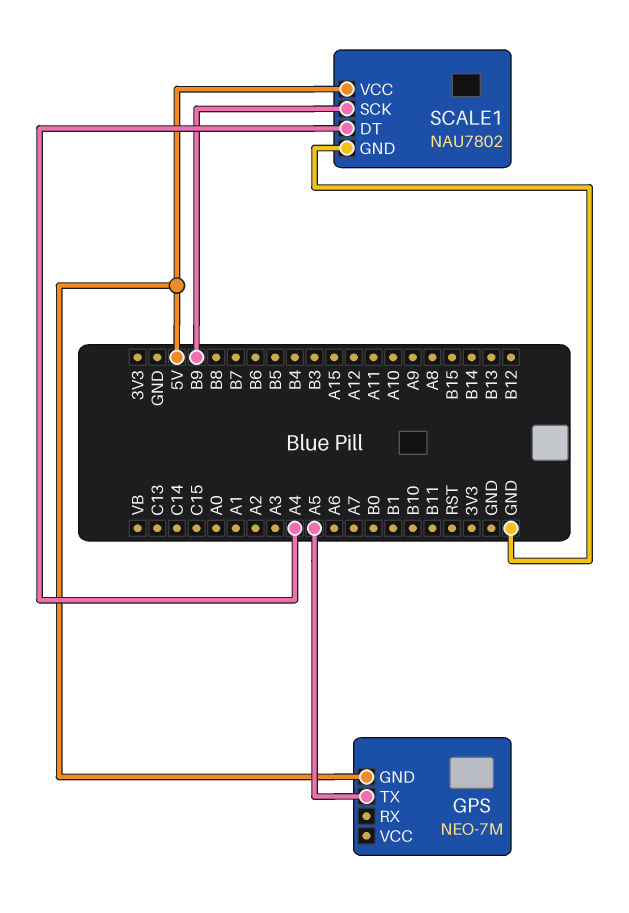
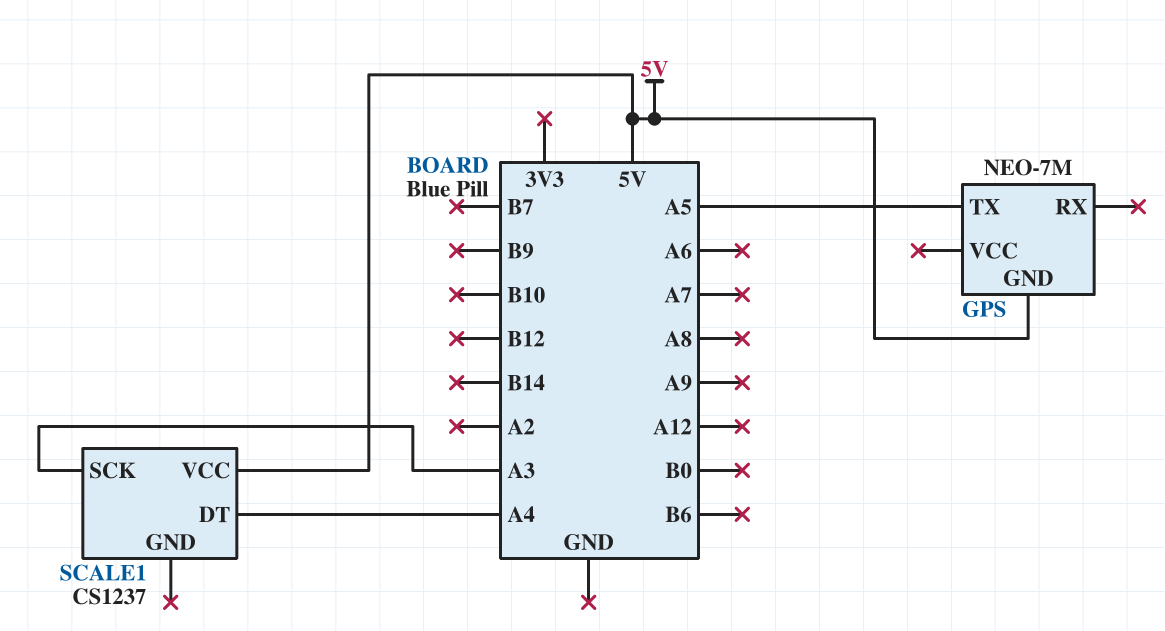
SCALE1: NAU7802 -> CS1237
SCALE1 pin GND: GND -> none
SCALE1 pin SCK: B9 -> A3

